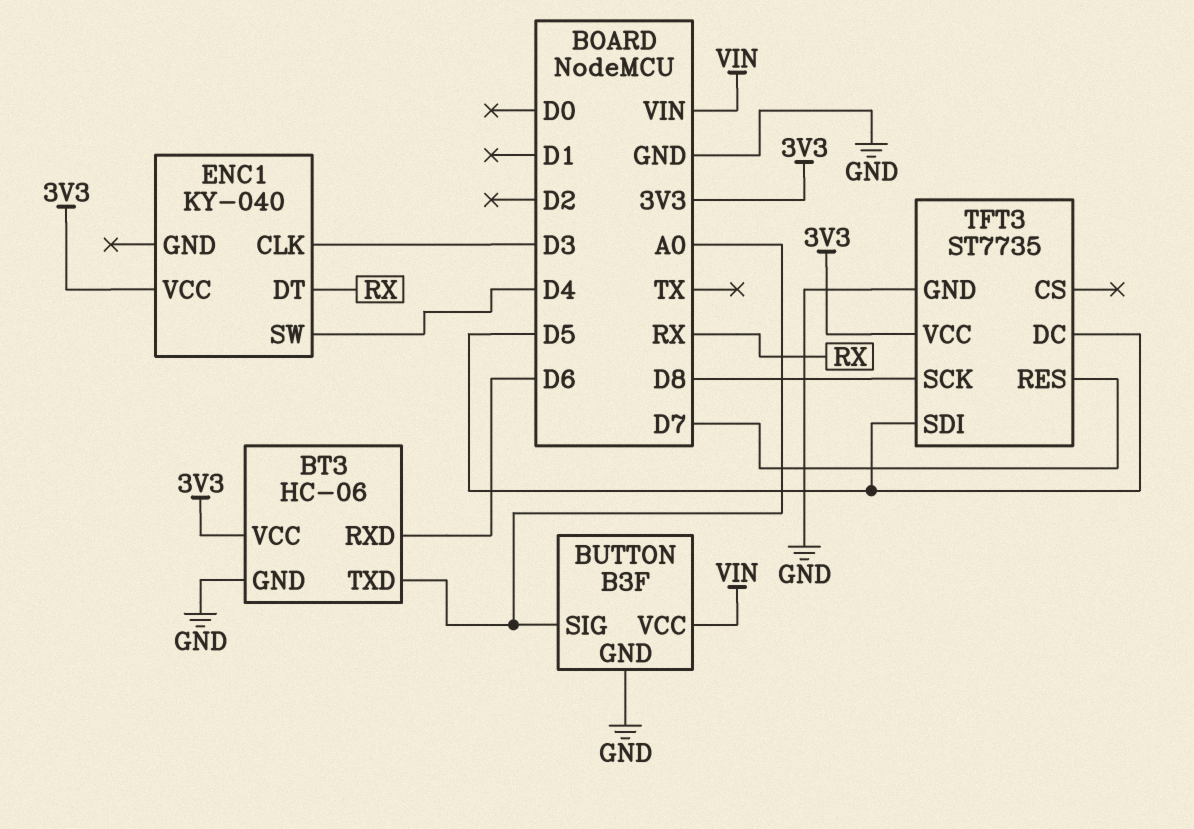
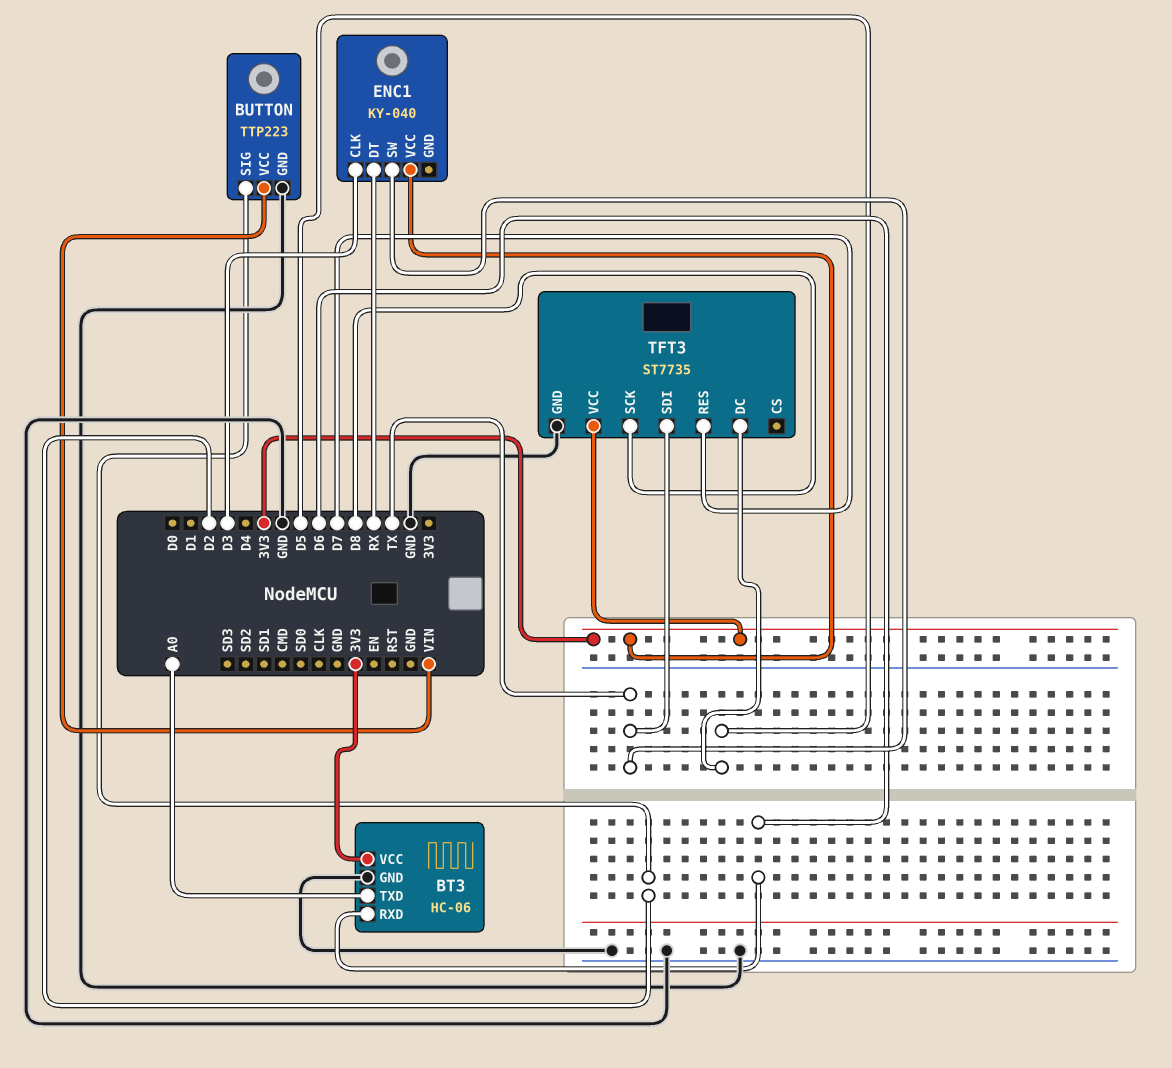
BUTTON: B3F -> TTP223
BUTTON pin SIG: A0 -> D2
ENC1 pin SW: D4 -> TX
TFT3 pin SDI: D5 -> TX

